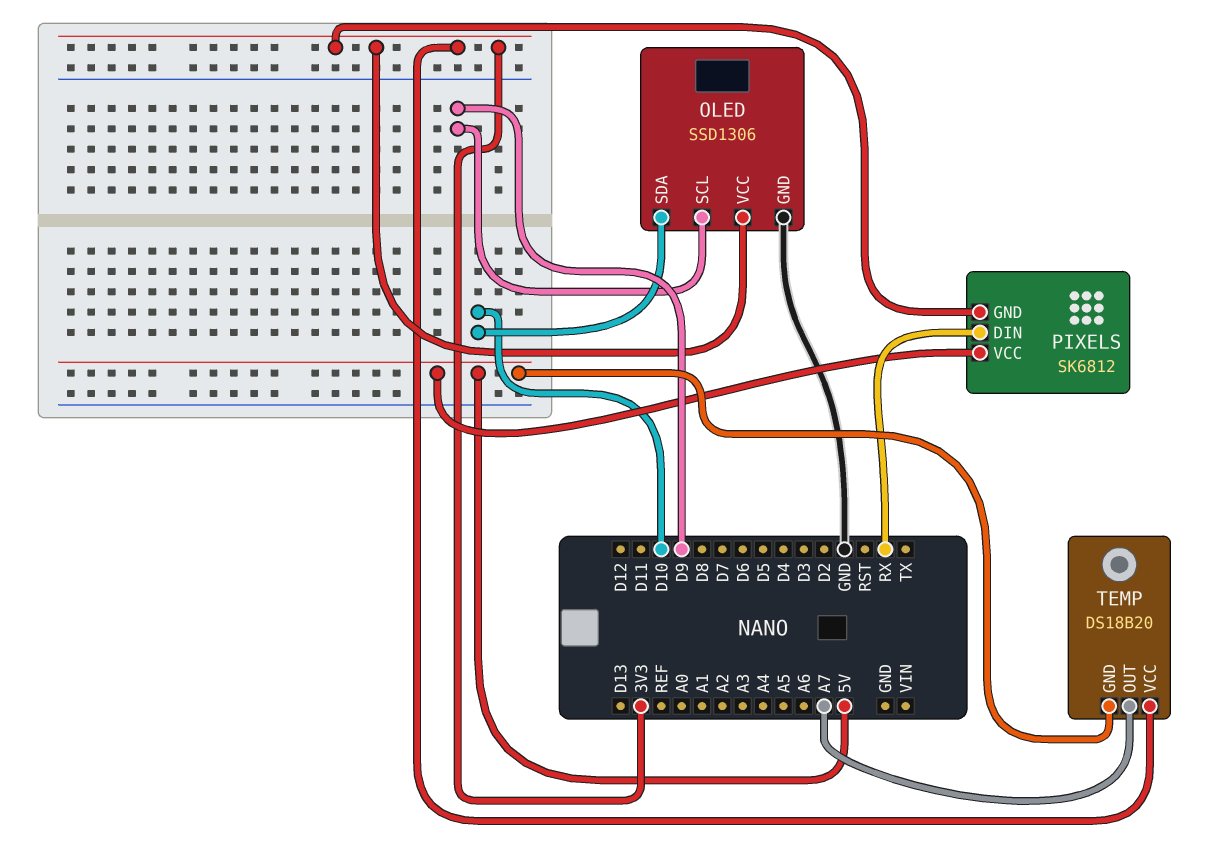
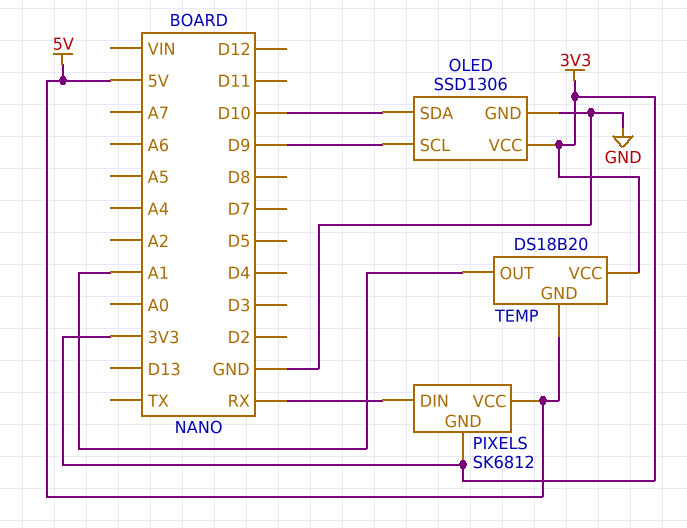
TEMP pin OUT: A7 -> A1

